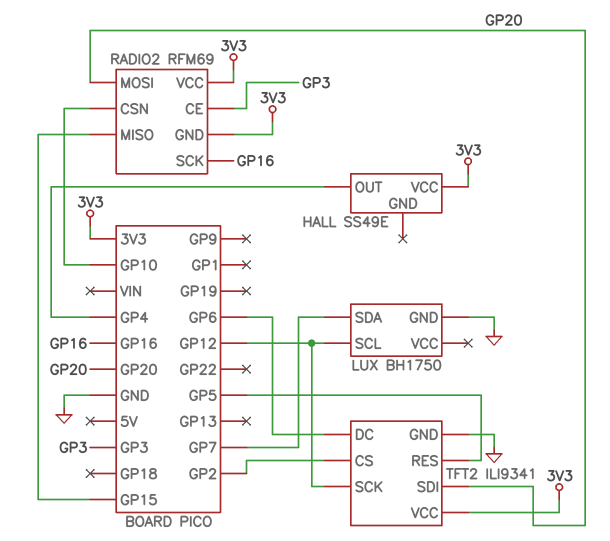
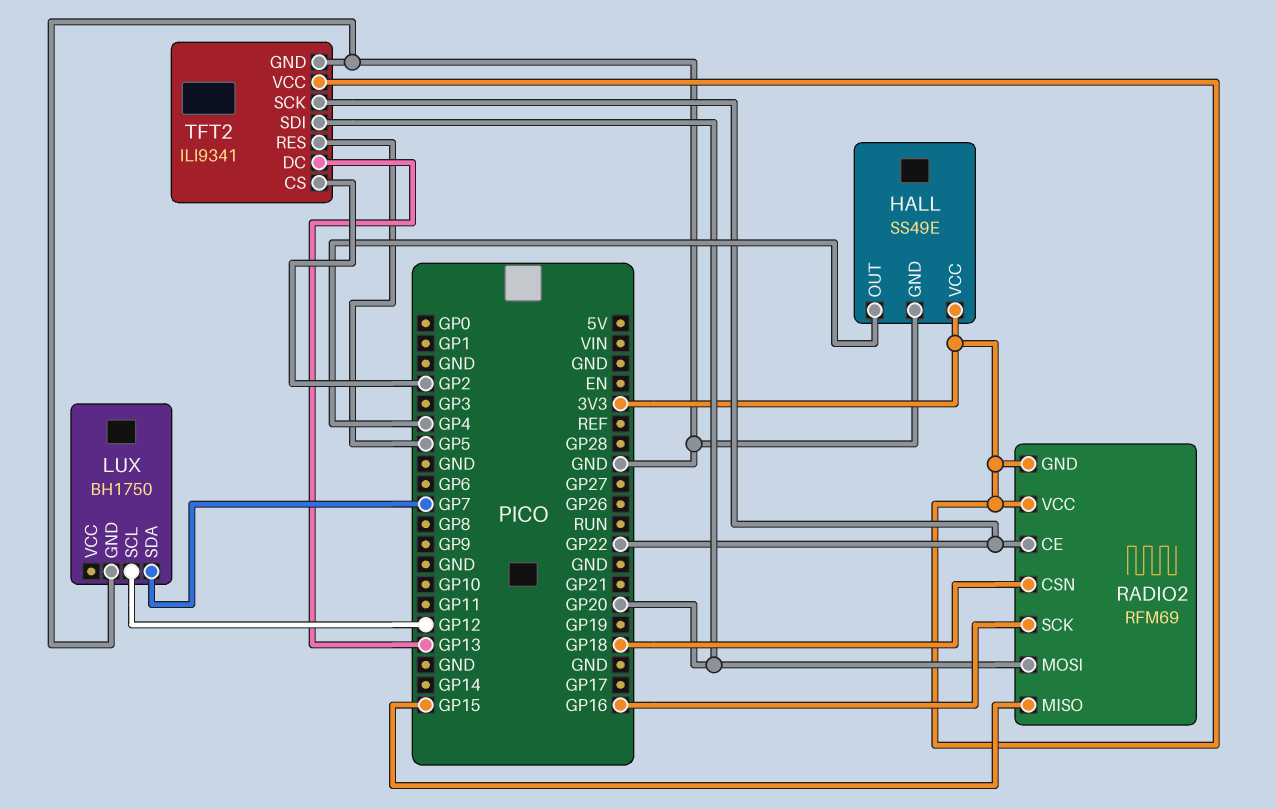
HALL pin GND: none -> GND
RADIO2 pin CE: GP3 -> GP22
RADIO2 pin CSN: GP10 -> GP18
TFT2 pin DC: GP6 -> GP13
TFT2 pin SCK: GP12 -> GP22

